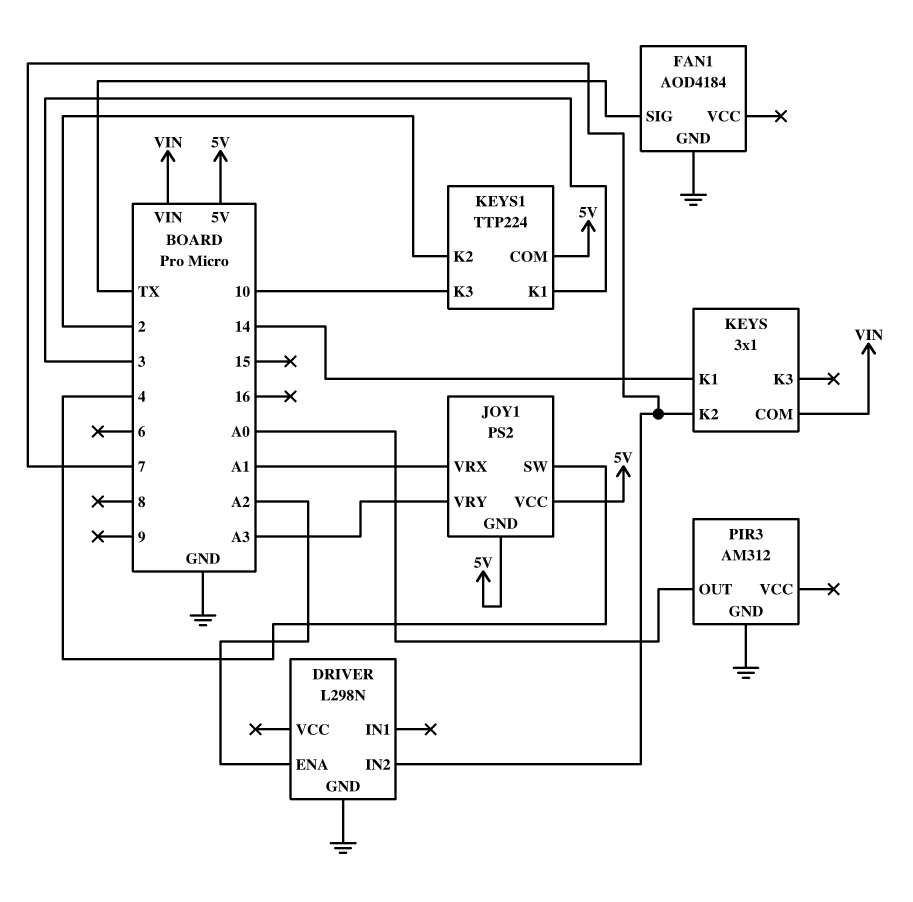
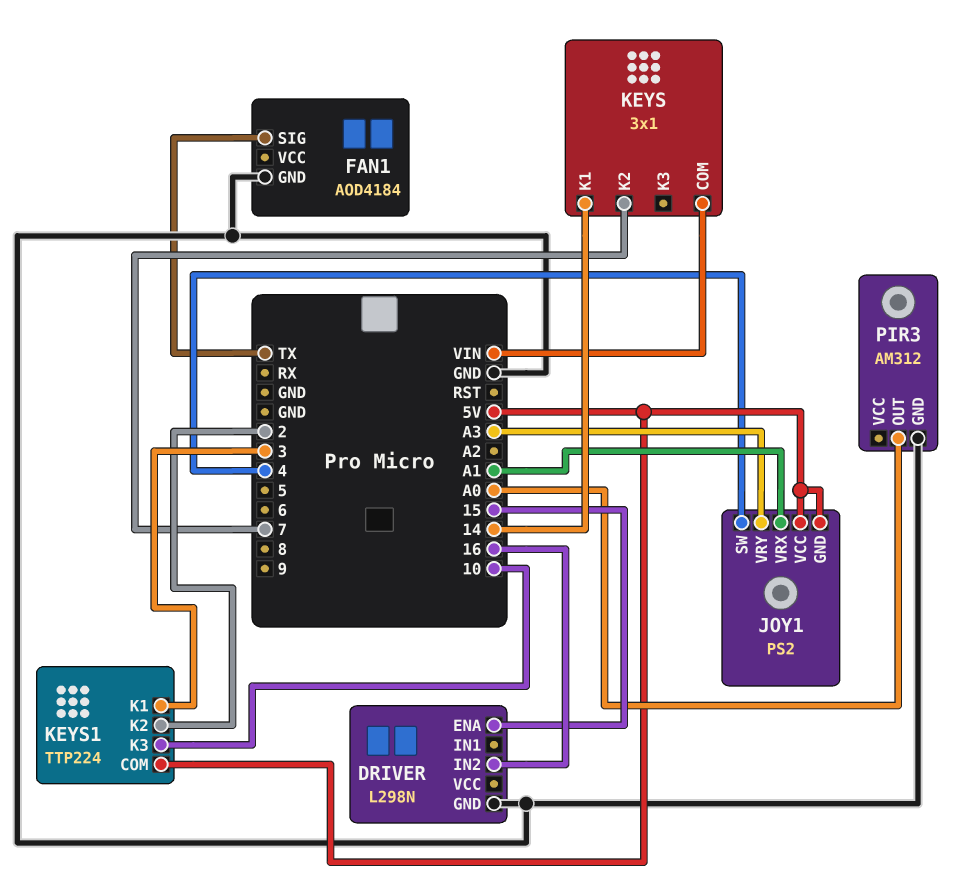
DRIVER pin ENA: A2 -> 15
DRIVER pin IN2: 7 -> 16

